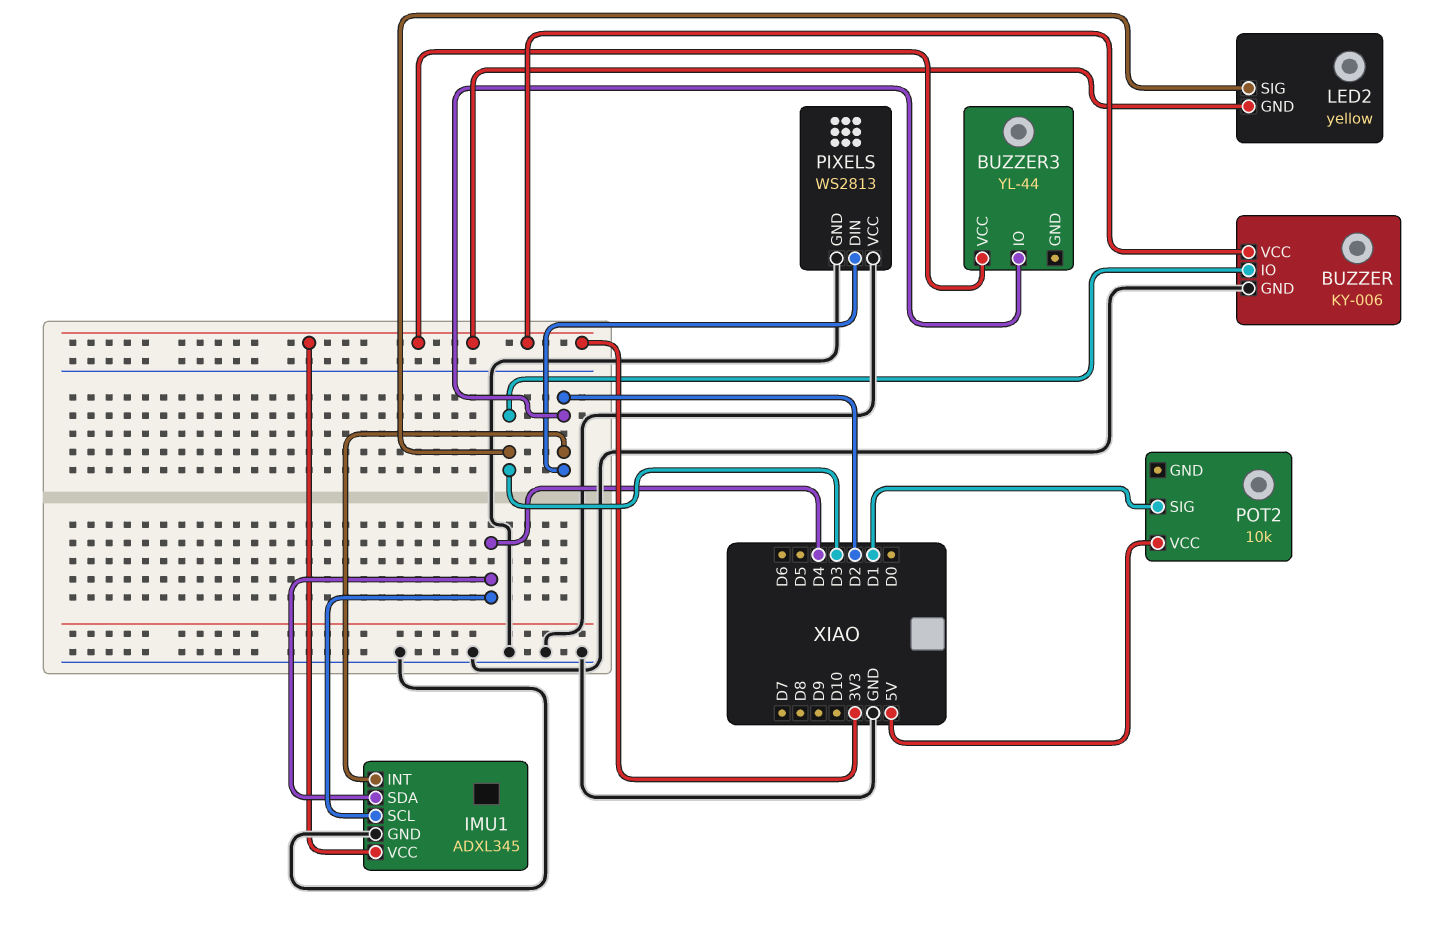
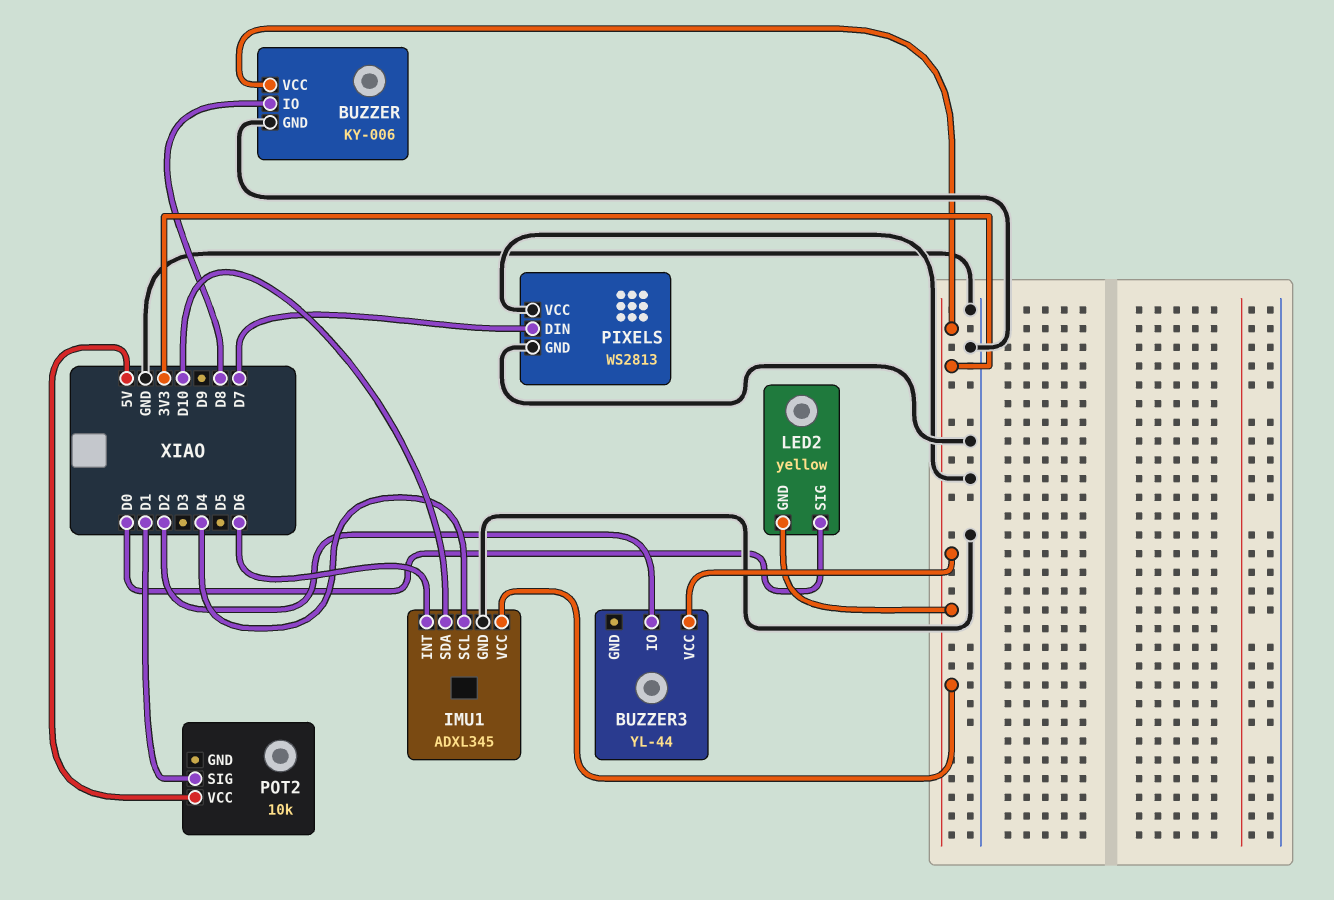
BUZZER pin IO: D3 -> D8
IMU1 pin INT: D2 -> D6
IMU1 pin SDA: D4 -> D10
LED2 pin SIG: D3 -> D0
PIXELS pin DIN: D2 -> D7

